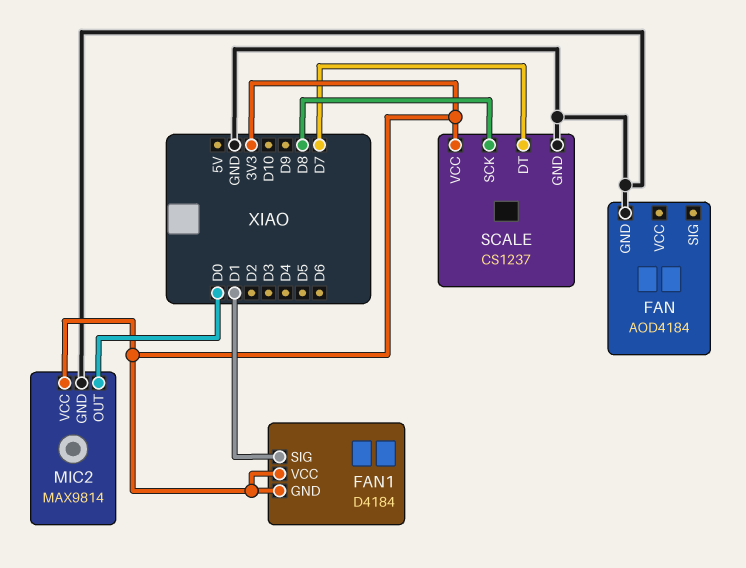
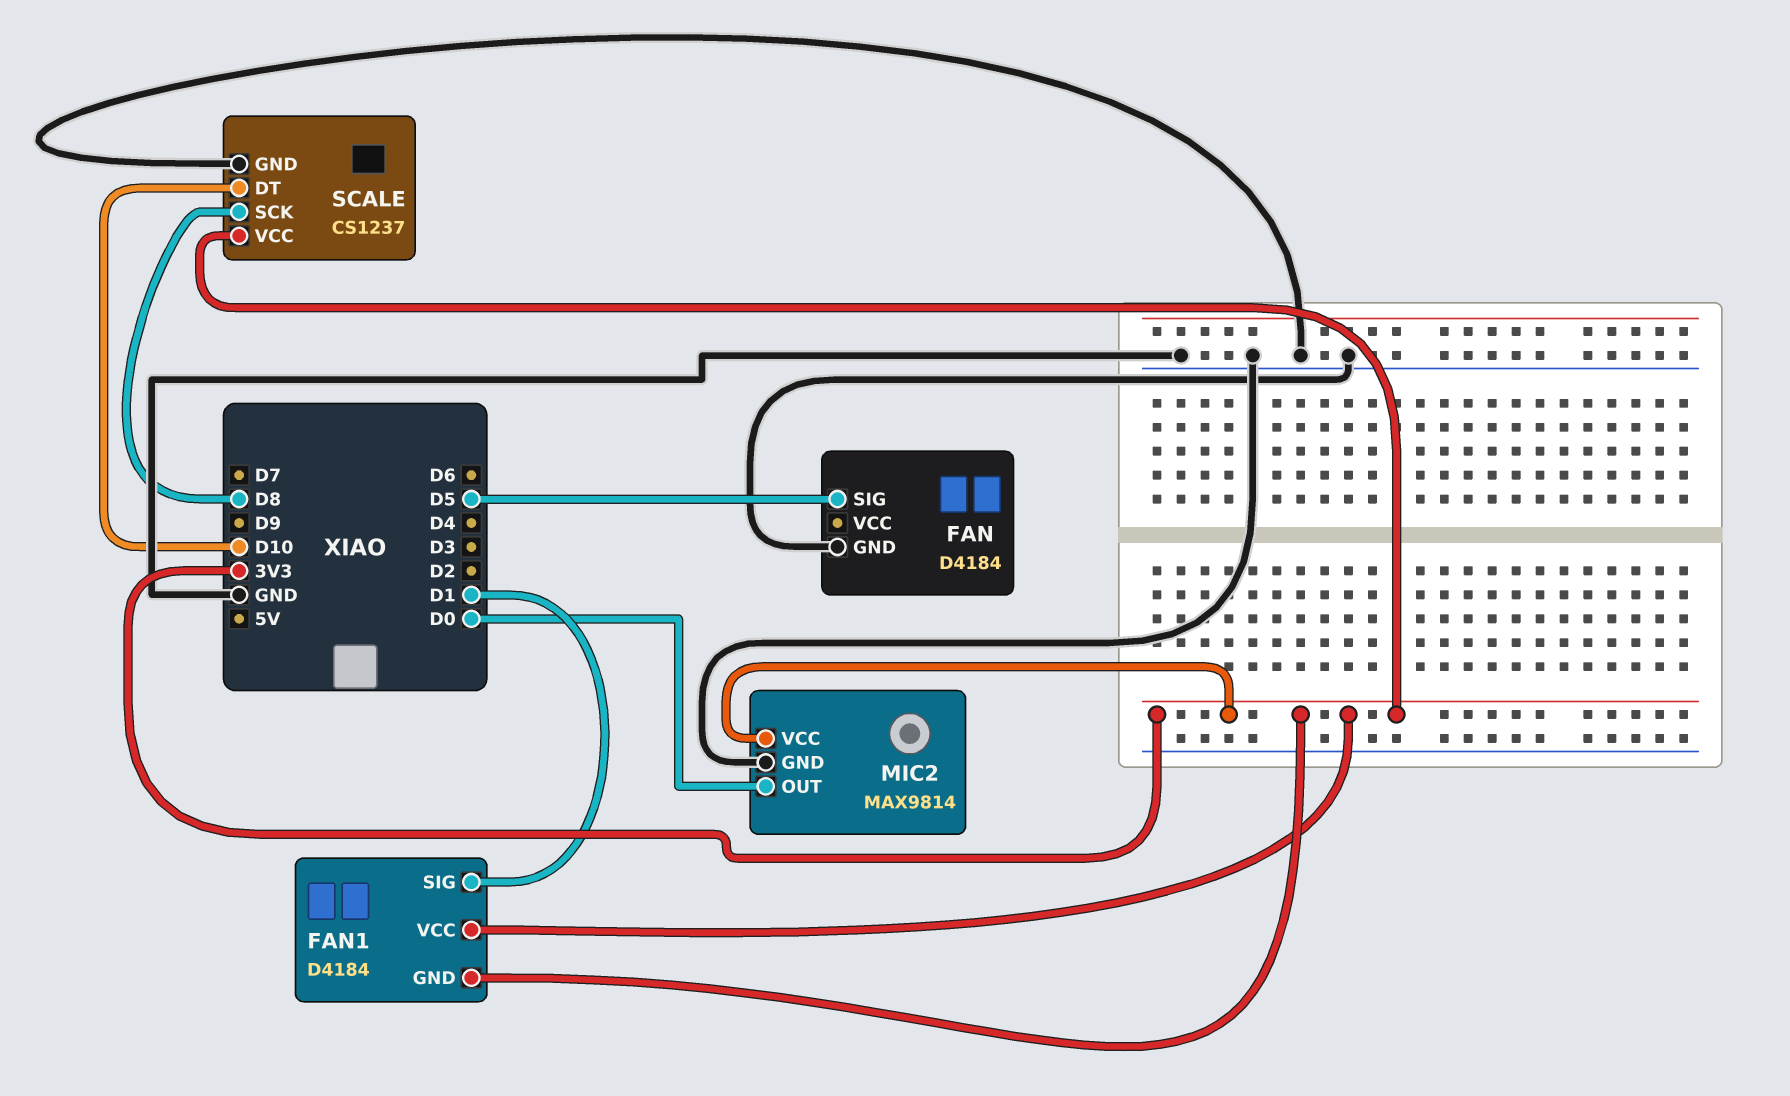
FAN: AOD4184 -> D4184
FAN pin SIG: none -> D5
SCALE pin DT: D7 -> D10

